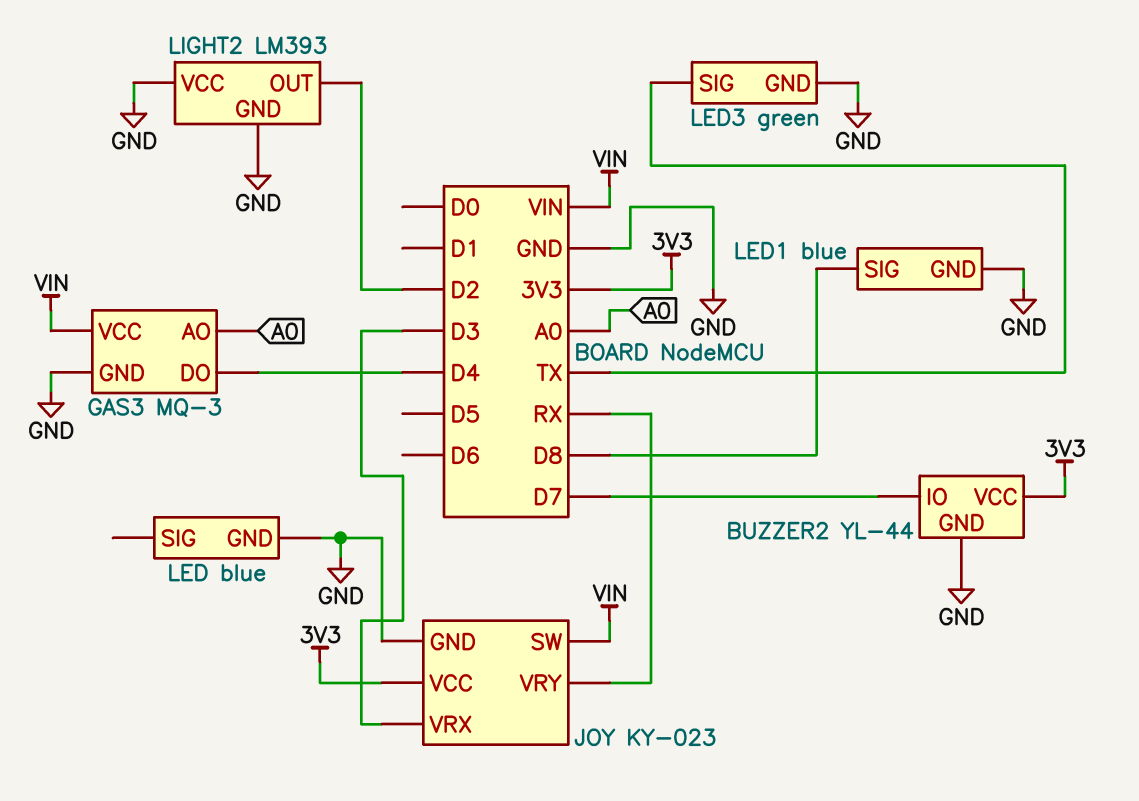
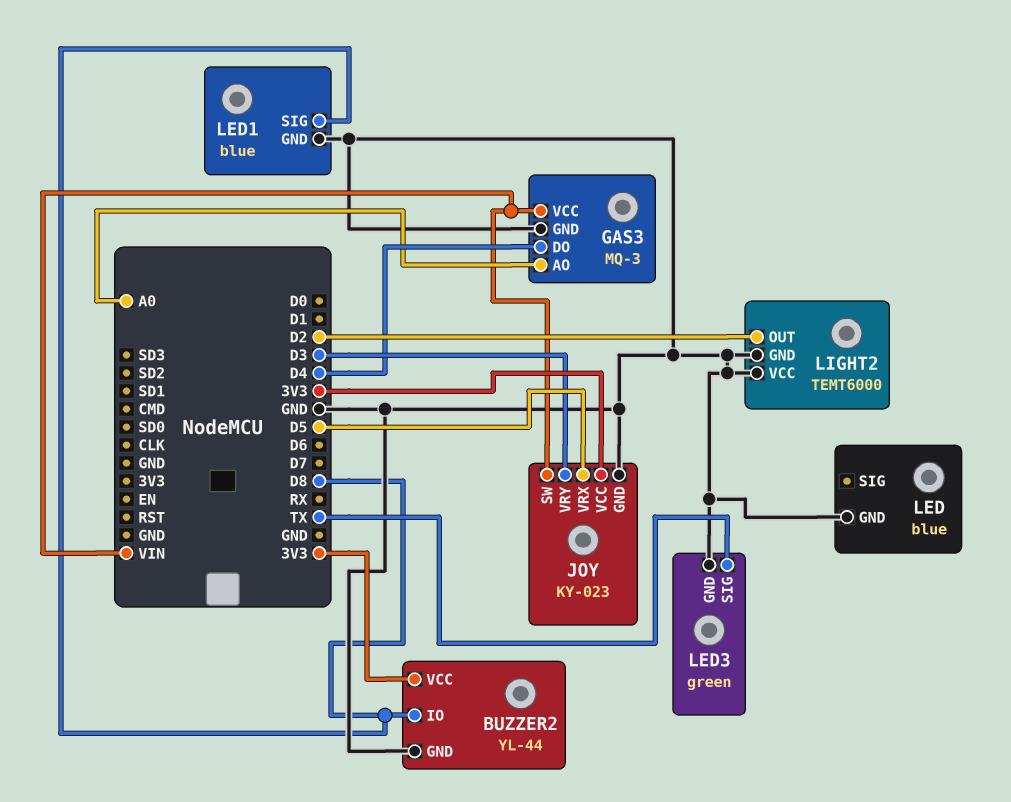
BUZZER2 pin IO: D7 -> D8
JOY pin VRX: D3 -> D5
JOY pin VRY: RX -> D3
LIGHT2: LM393 -> TEMT6000

